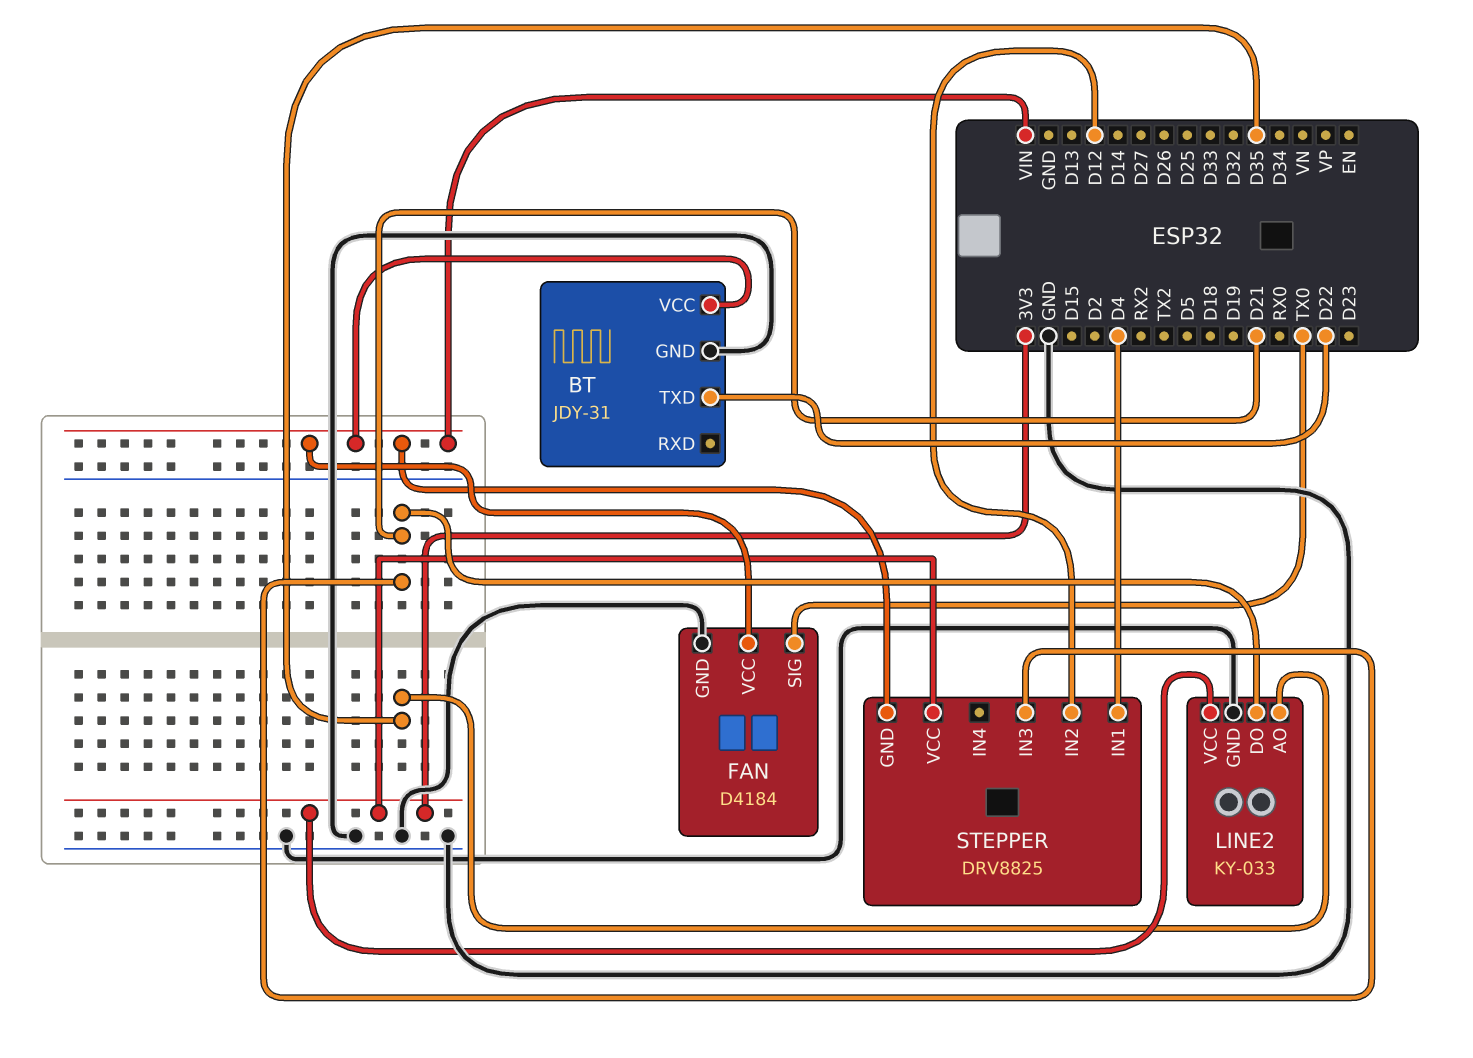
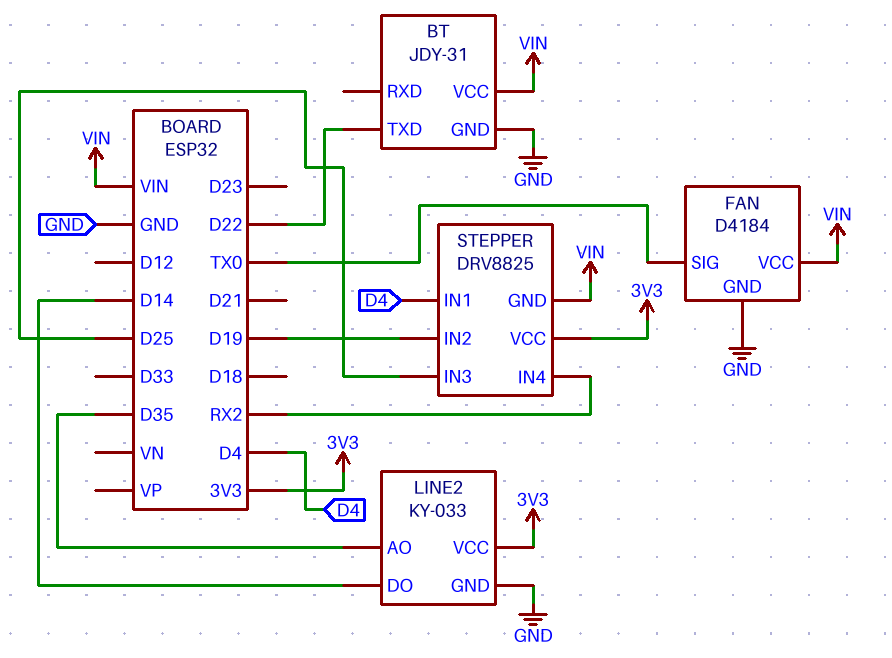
LINE2 pin DO: D21 -> D14
STEPPER pin IN2: D12 -> D19
STEPPER pin IN3: D21 -> D25
STEPPER pin IN4: none -> RX2

